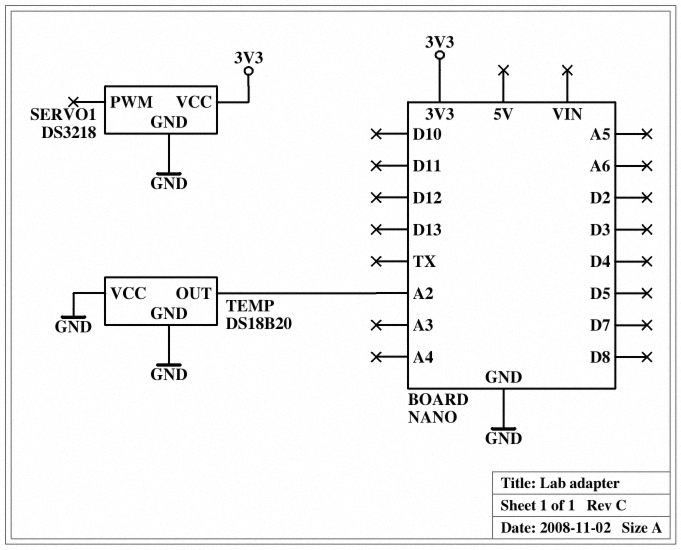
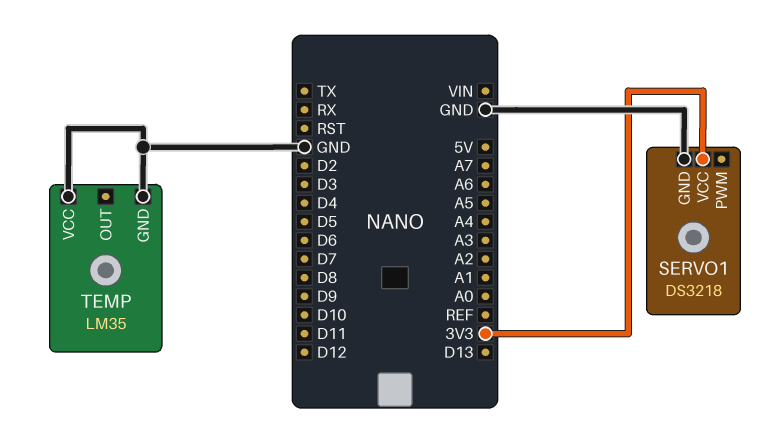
TEMP: DS18B20 -> LM35
TEMP pin OUT: A2 -> none

